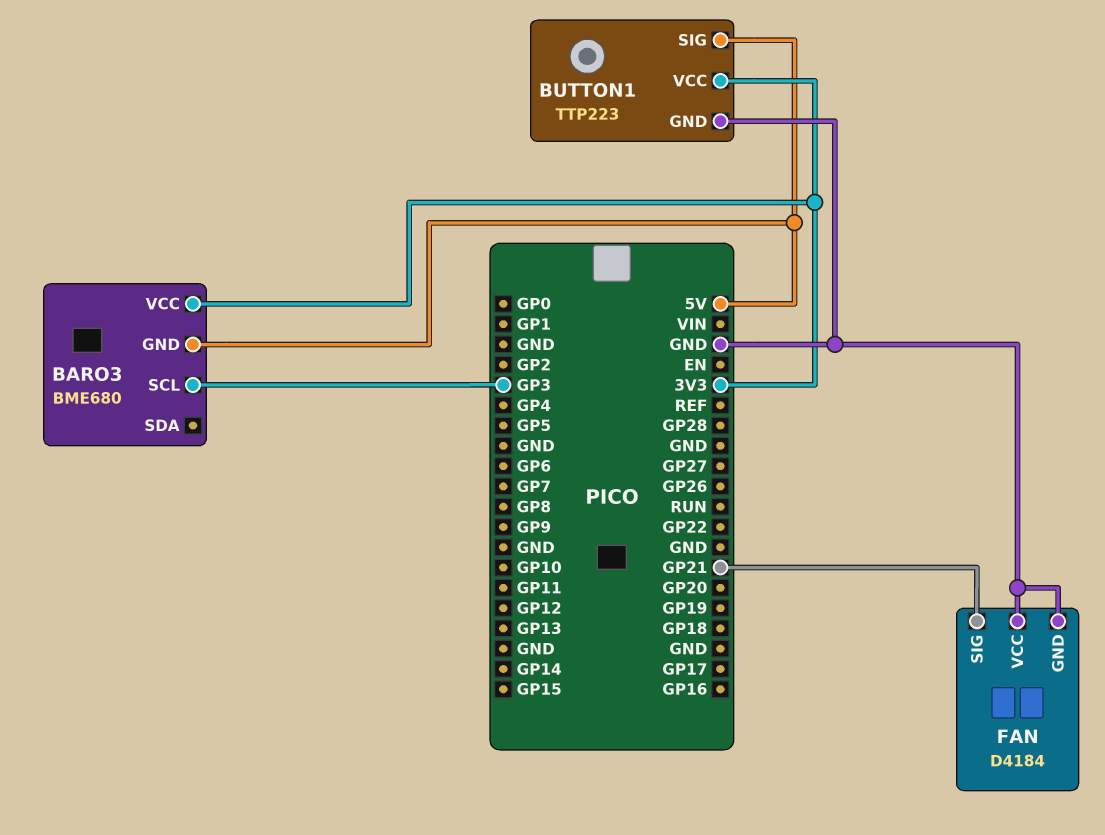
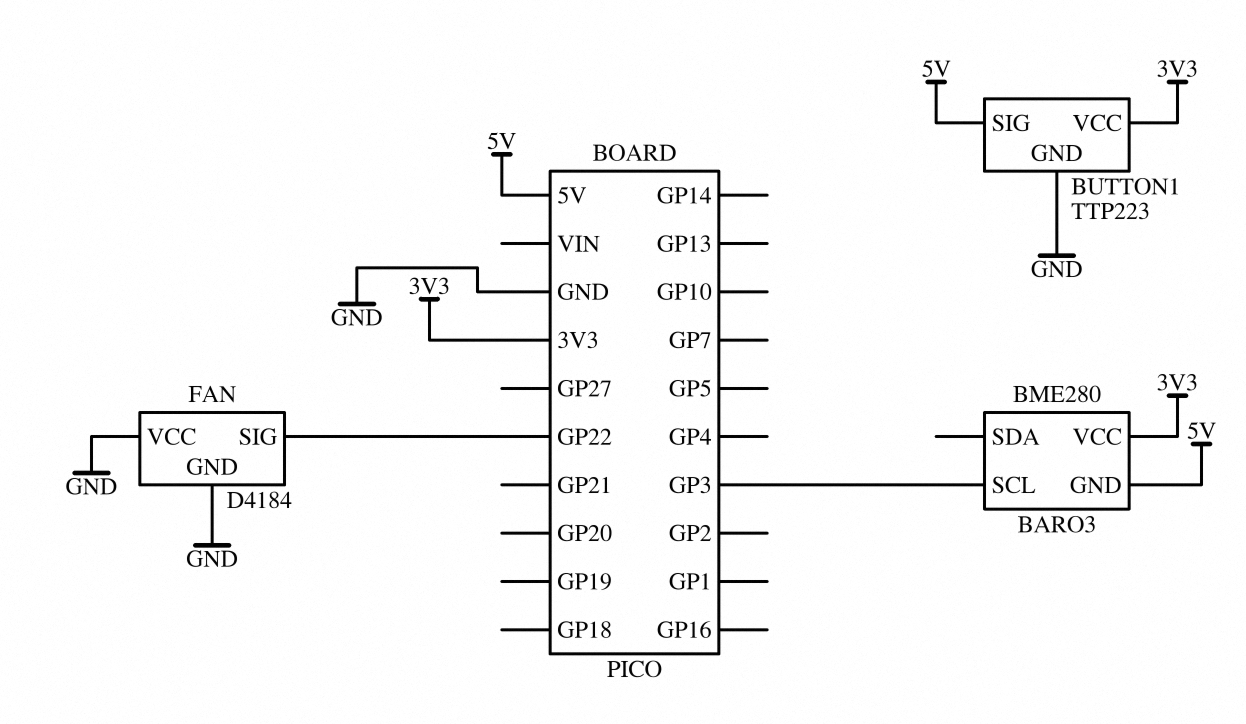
BARO3: BME680 -> BME280
FAN pin SIG: GP21 -> GP22

